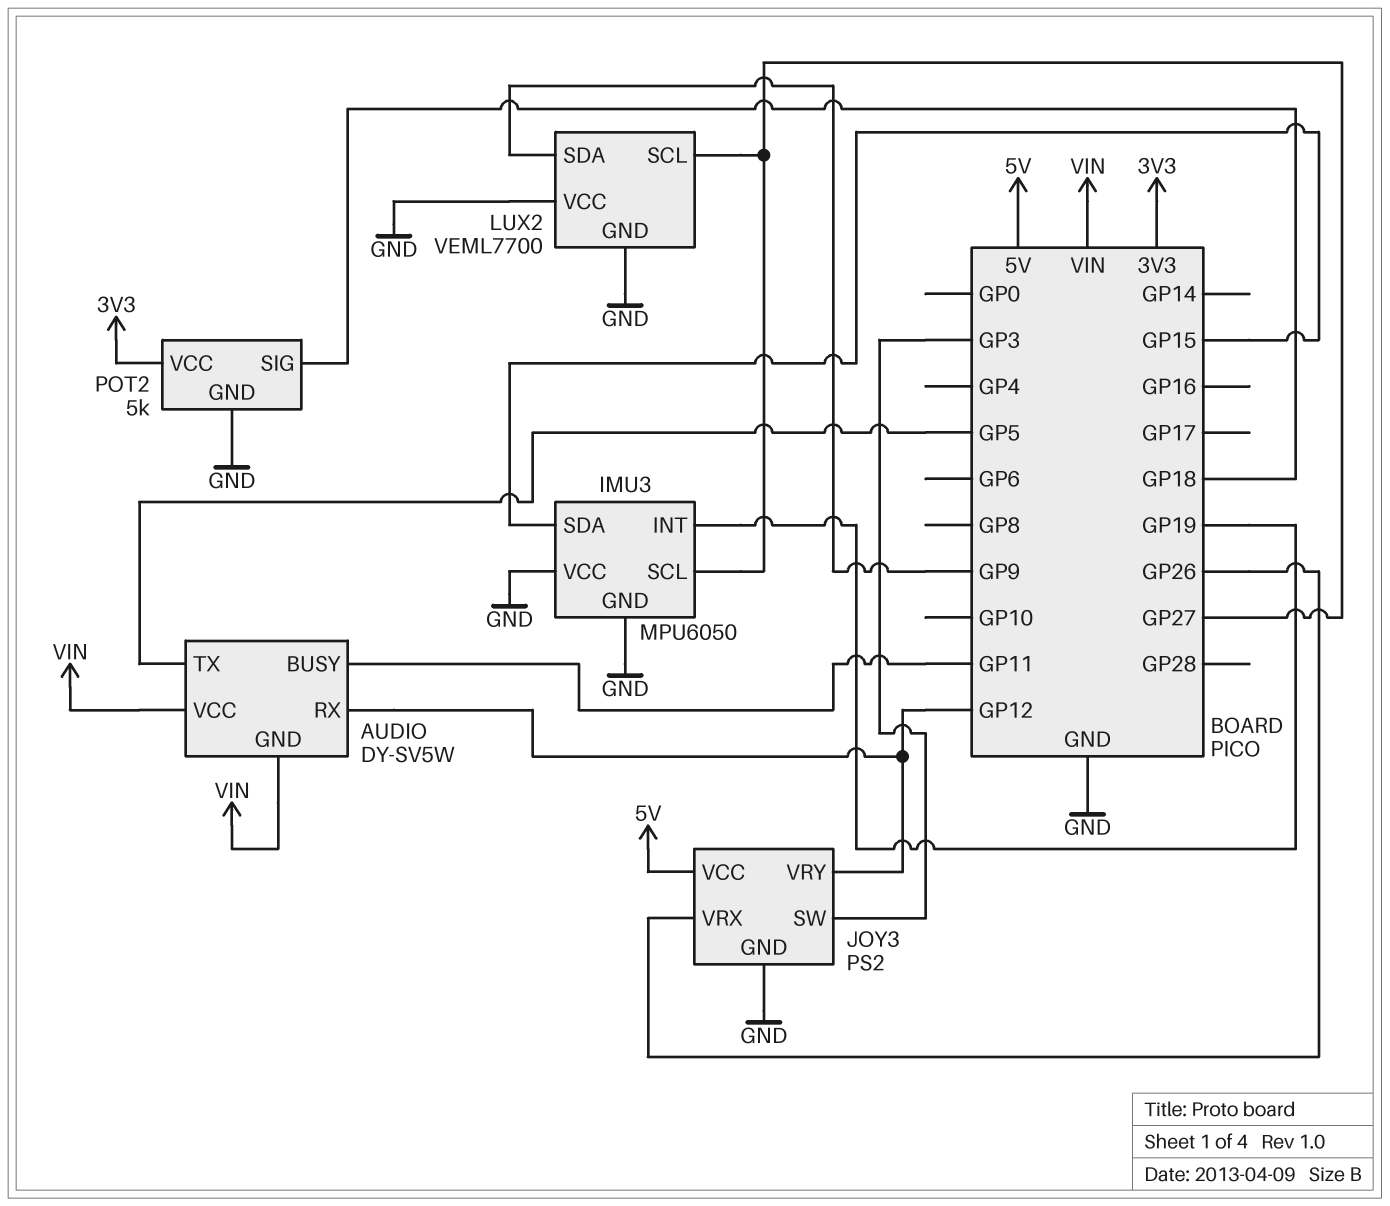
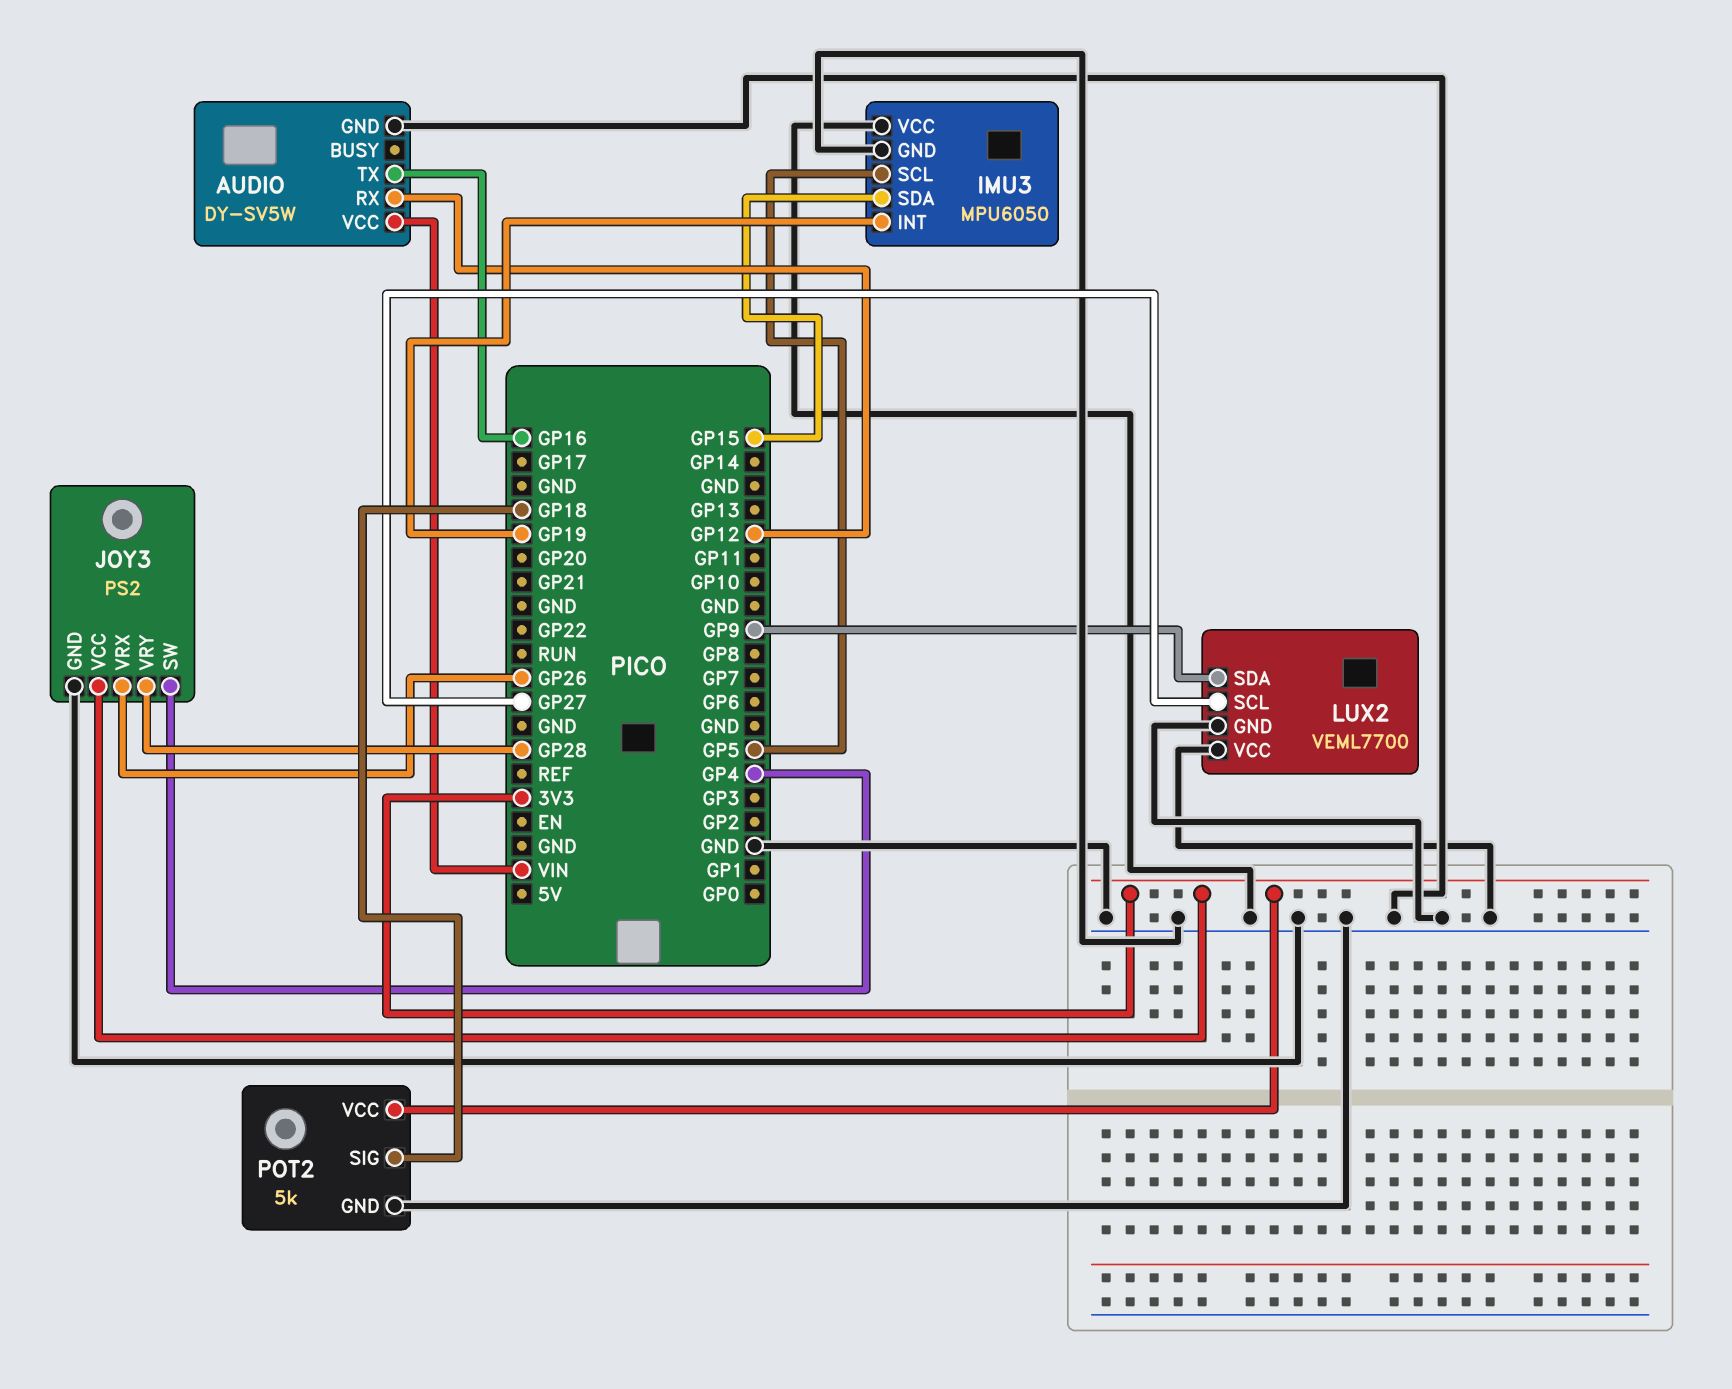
AUDIO pin BUSY: GP11 -> none
AUDIO pin GND: VIN -> GND
AUDIO pin TX: GP5 -> GP16
IMU3 pin SCL: GP27 -> GP5
JOY3 pin SW: GP3 -> GP4
JOY3 pin VCC: 5V -> 3V3
JOY3 pin VRY: GP12 -> GP28

